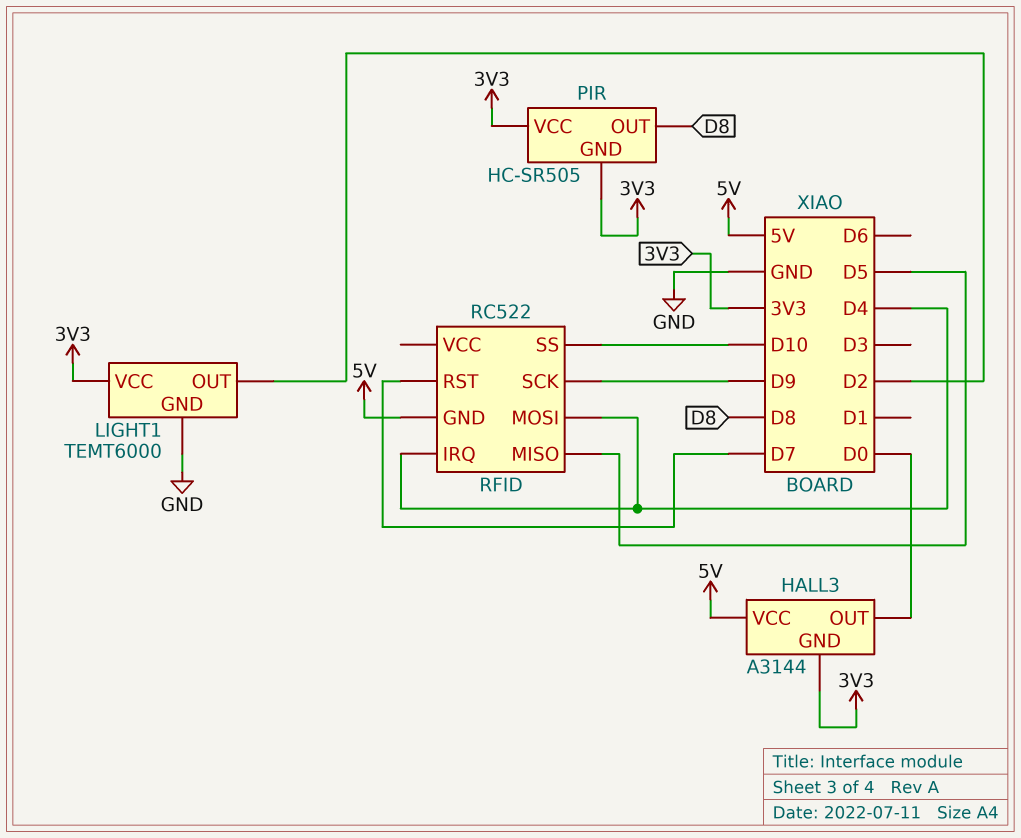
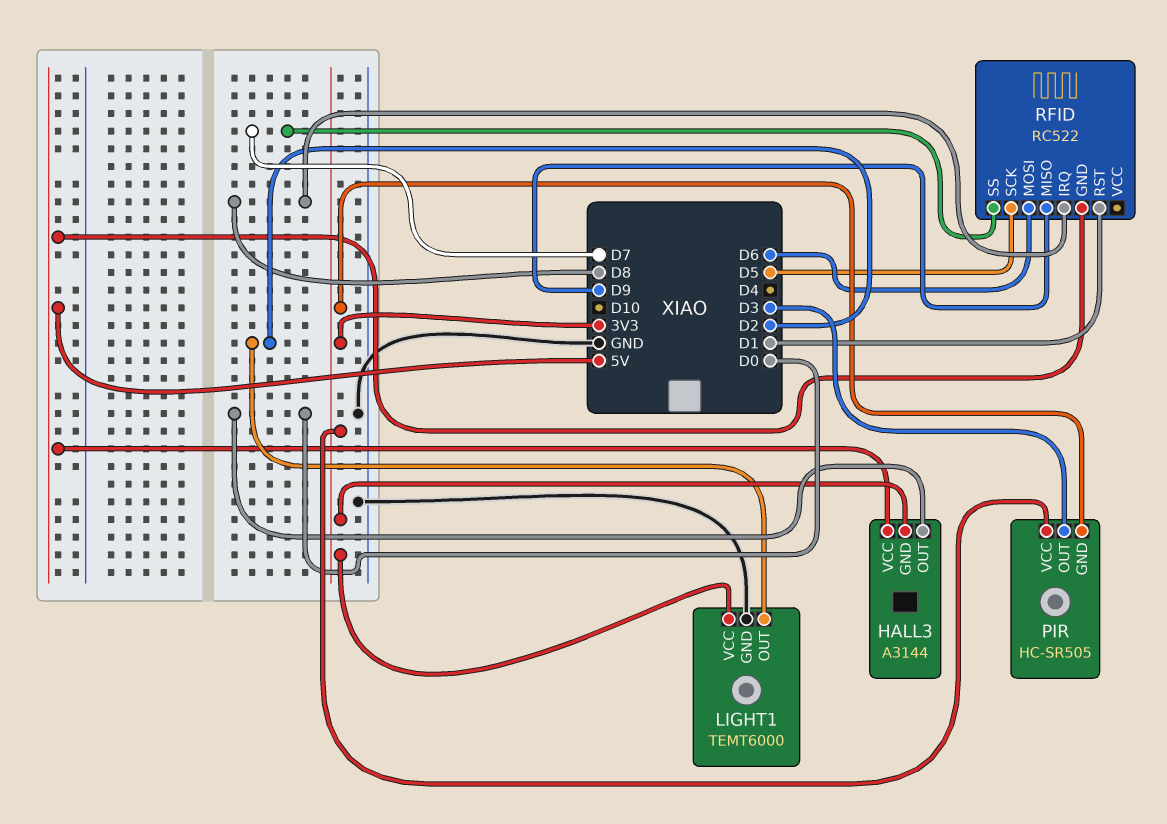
PIR pin OUT: D8 -> D3
RFID pin IRQ: D4 -> D8
RFID pin MISO: D5 -> D9
RFID pin MOSI: D4 -> D6
RFID pin RST: D7 -> D1
RFID pin SCK: D9 -> D5
RFID pin SS: D10 -> D7

